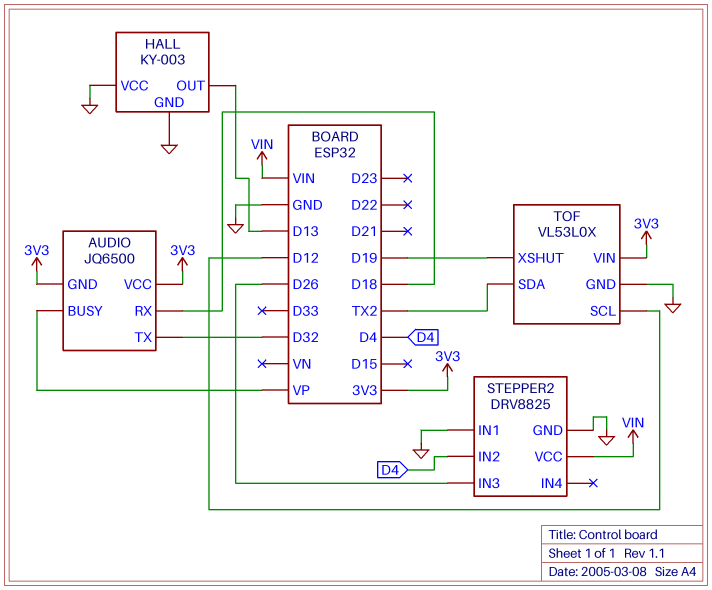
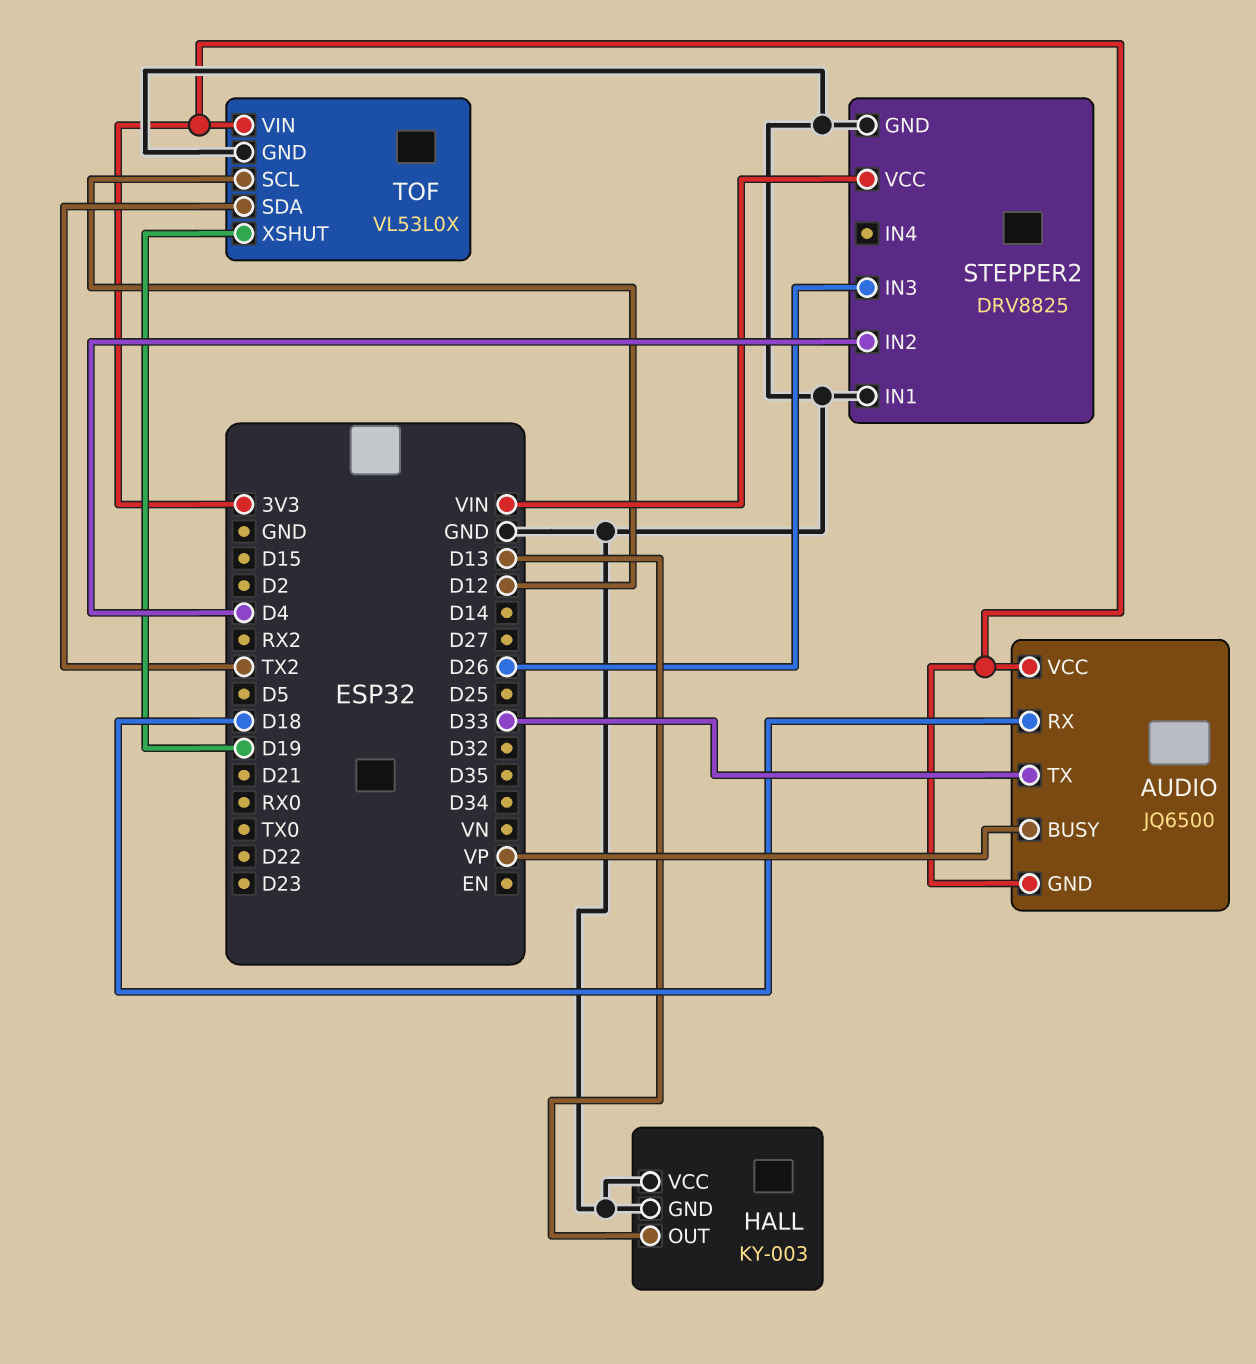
AUDIO pin TX: D32 -> D33

